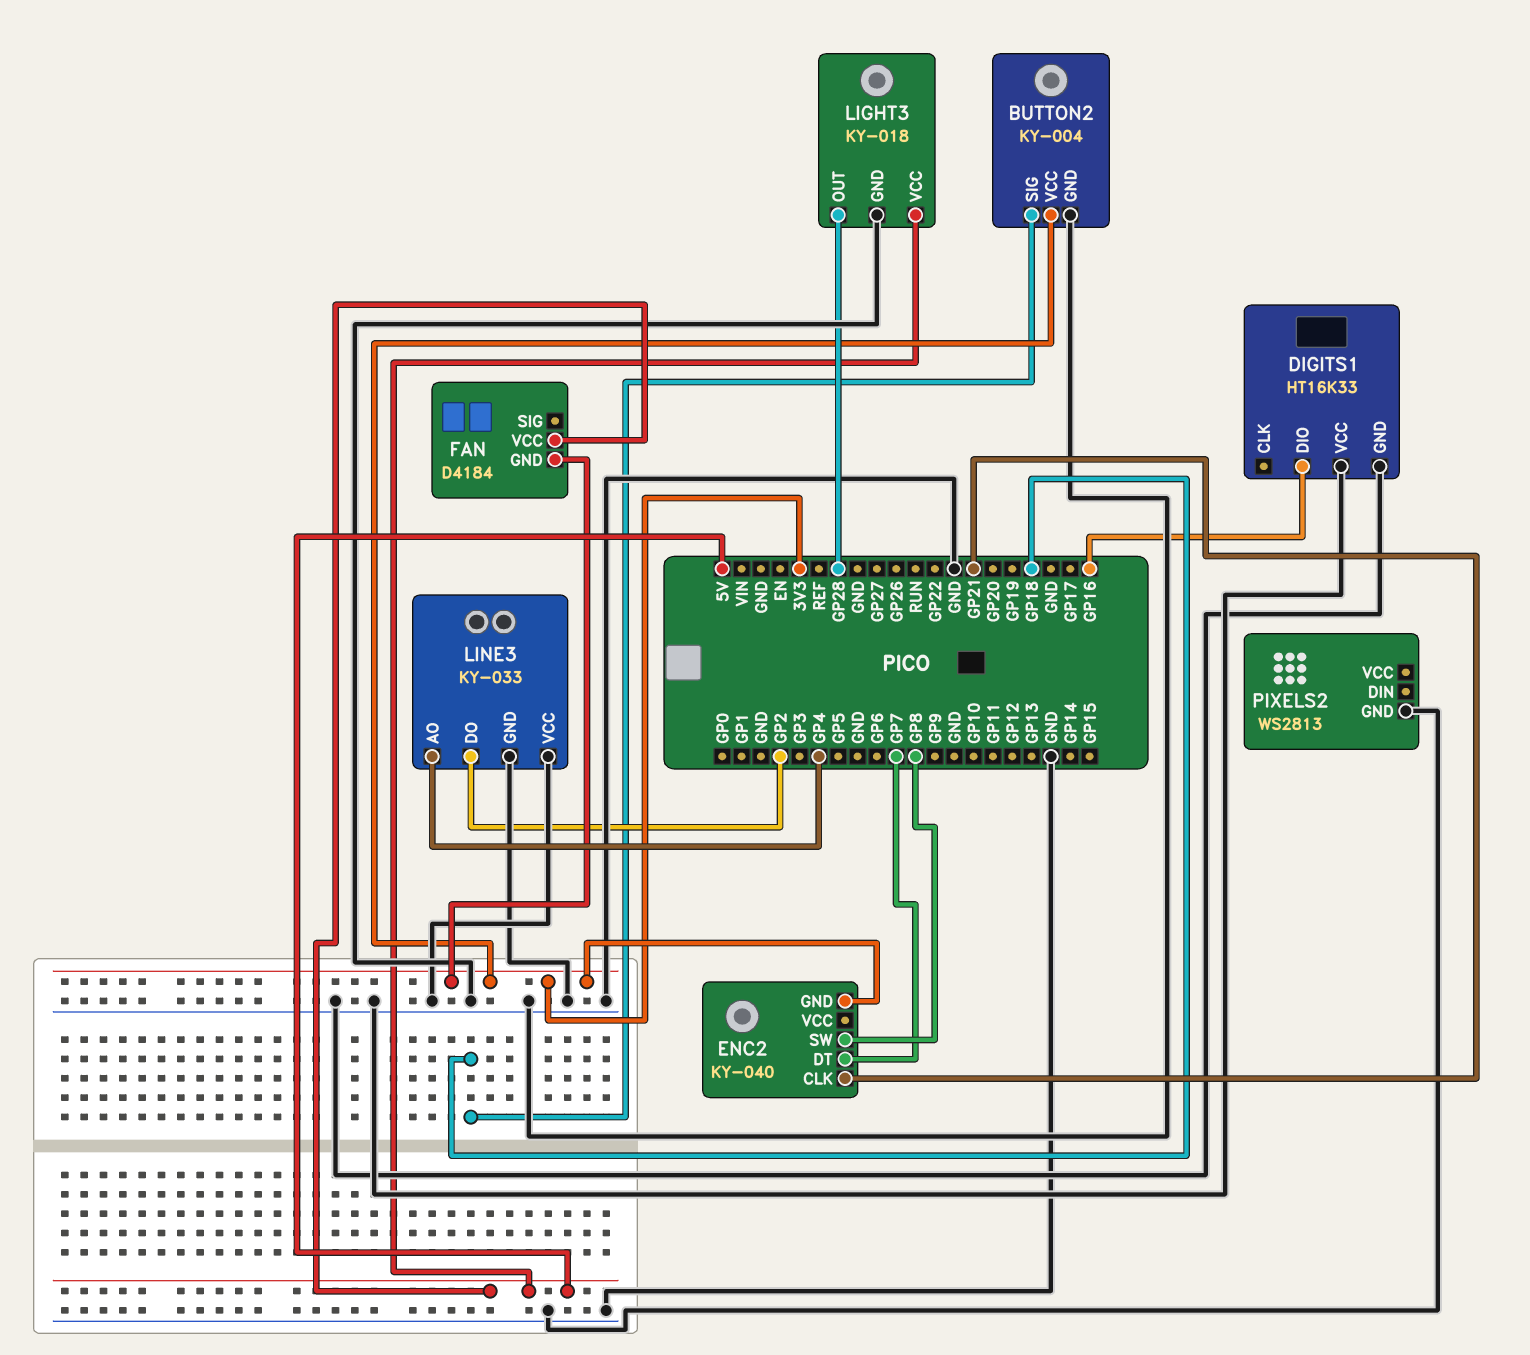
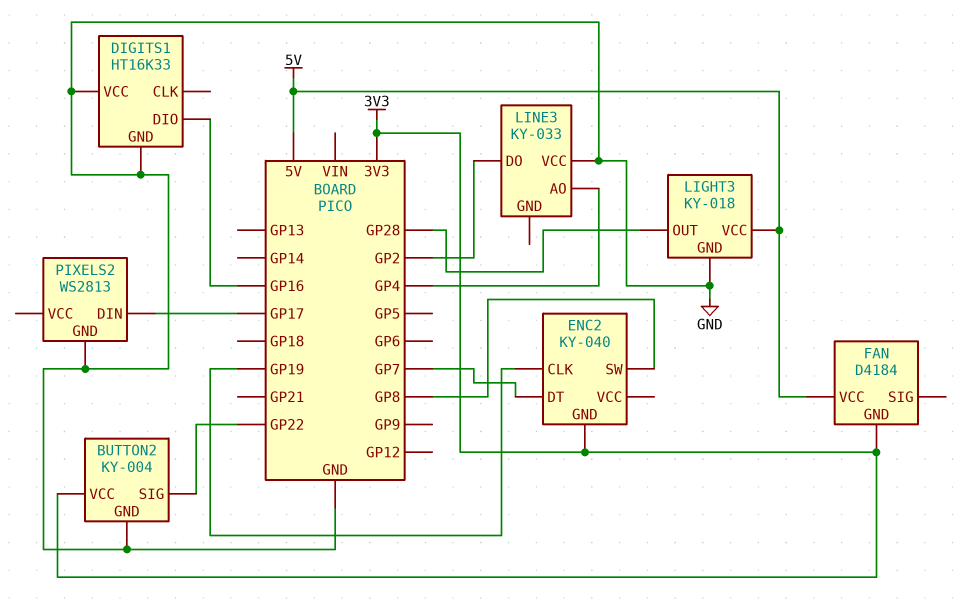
BUTTON2 pin SIG: GP18 -> GP22
ENC2 pin CLK: GP21 -> GP19
LINE3 pin GND: GND -> none
PIXELS2 pin DIN: none -> GP17

